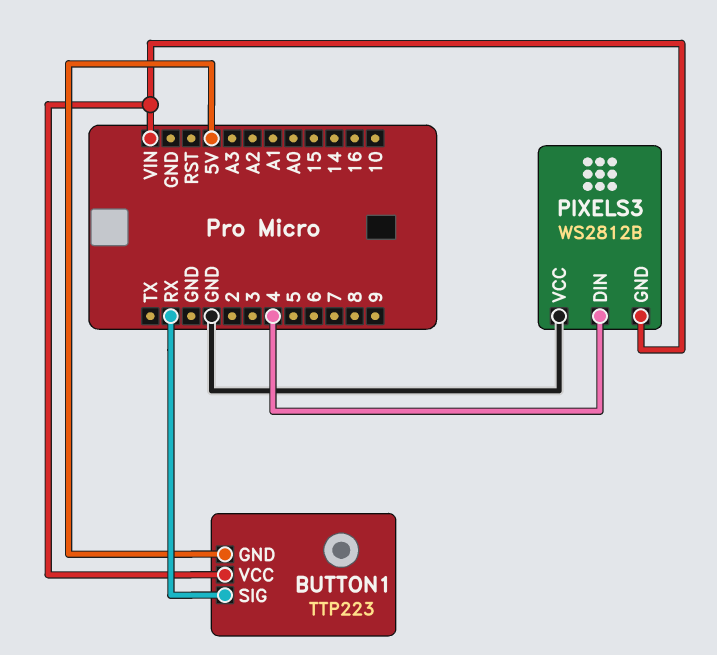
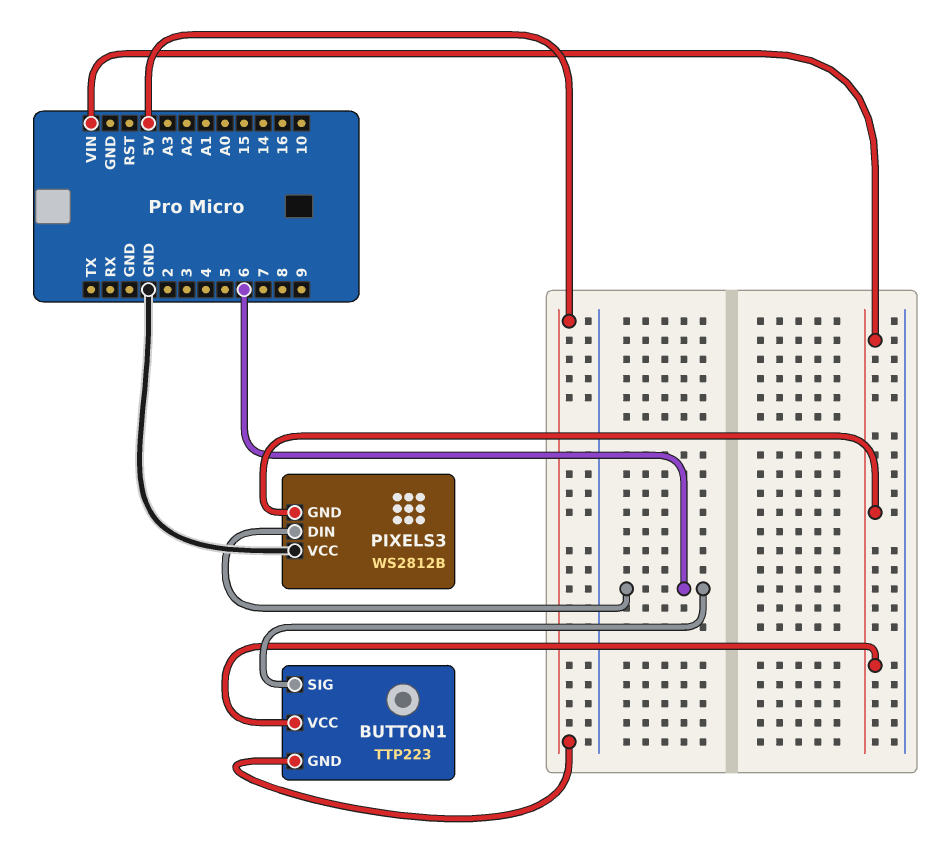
BUTTON1 pin SIG: RX -> 6
PIXELS3 pin DIN: 4 -> 6

